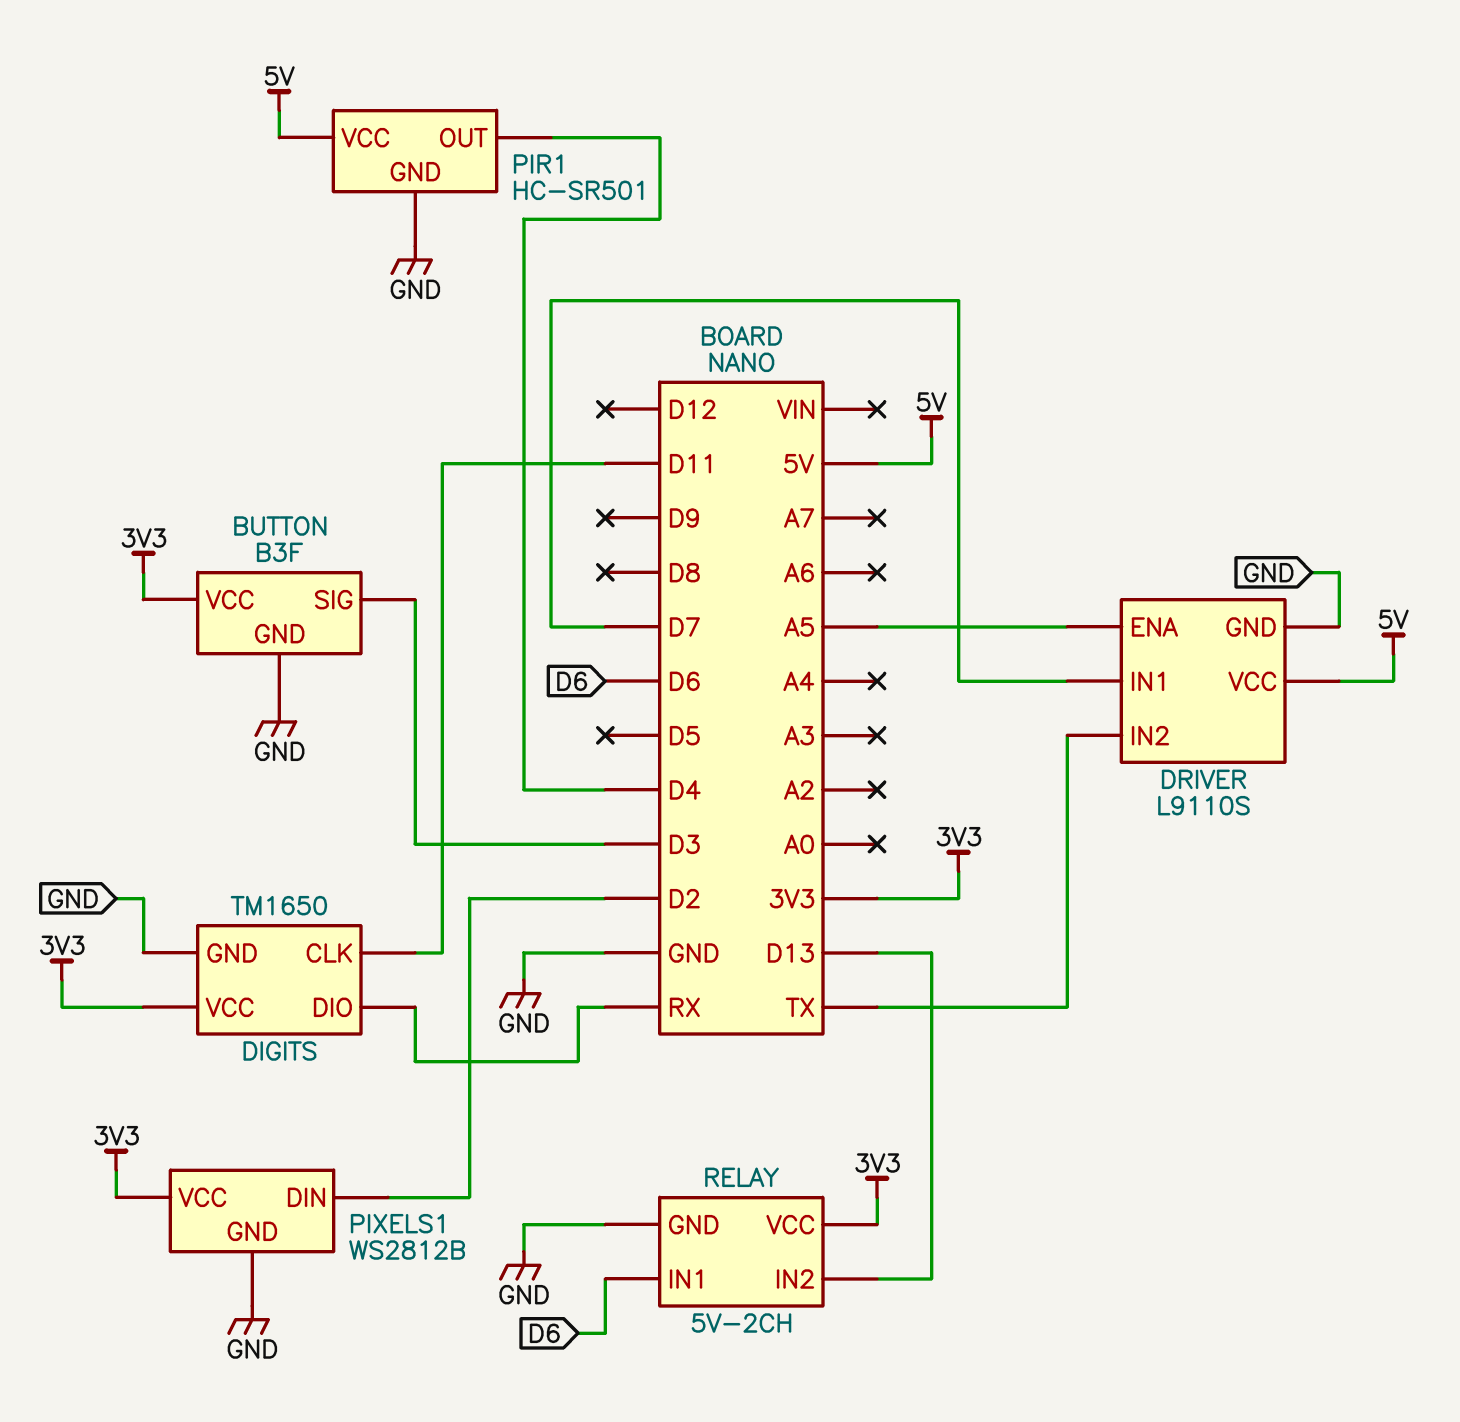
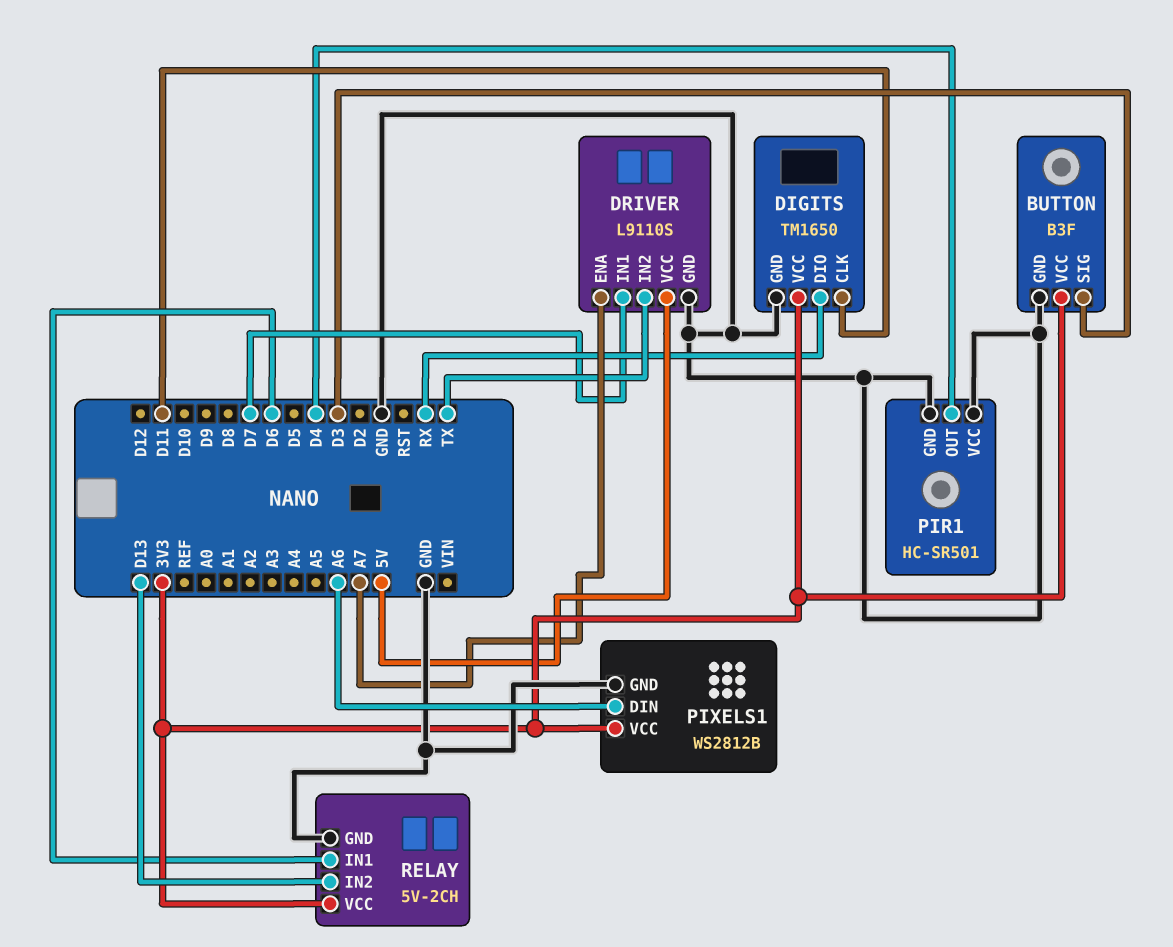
DRIVER pin ENA: A5 -> A7
PIR1 pin VCC: 5V -> GND
PIXELS1 pin DIN: D2 -> A6

